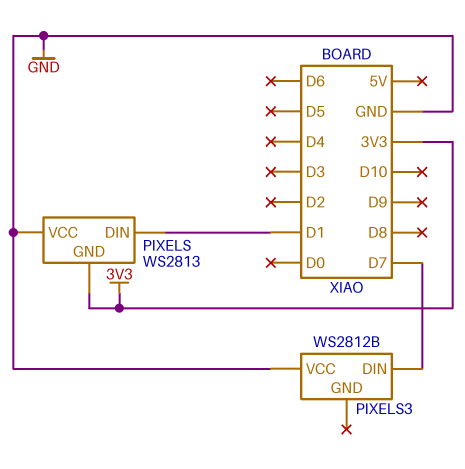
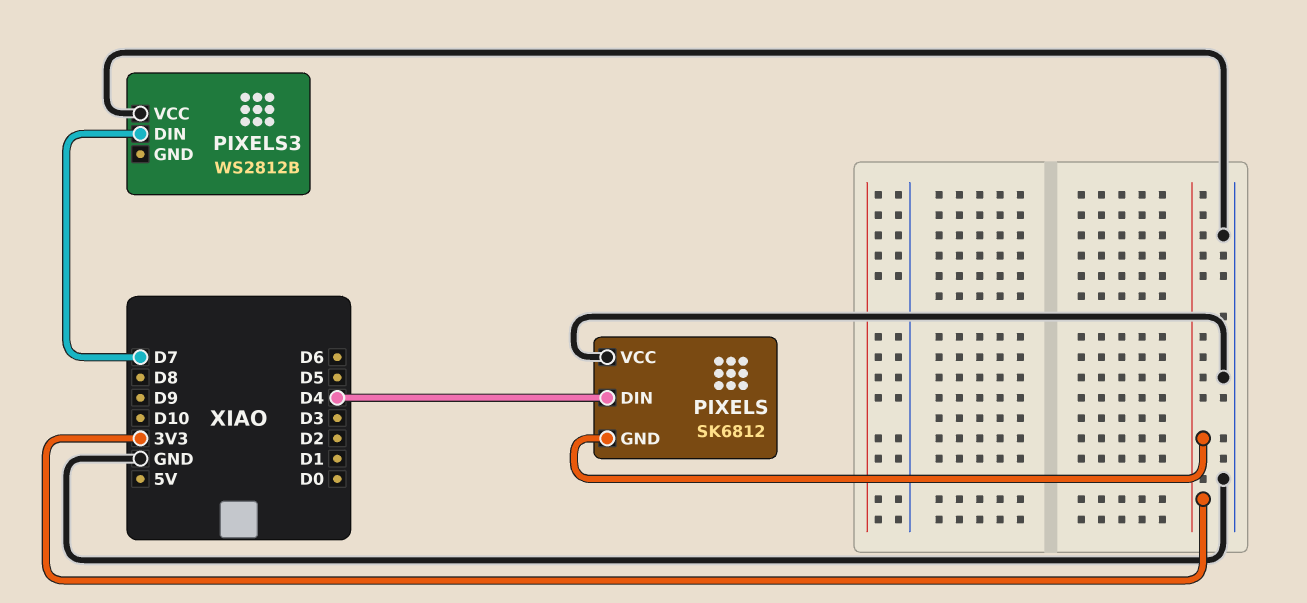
PIXELS: WS2813 -> SK6812
PIXELS pin DIN: D1 -> D4

